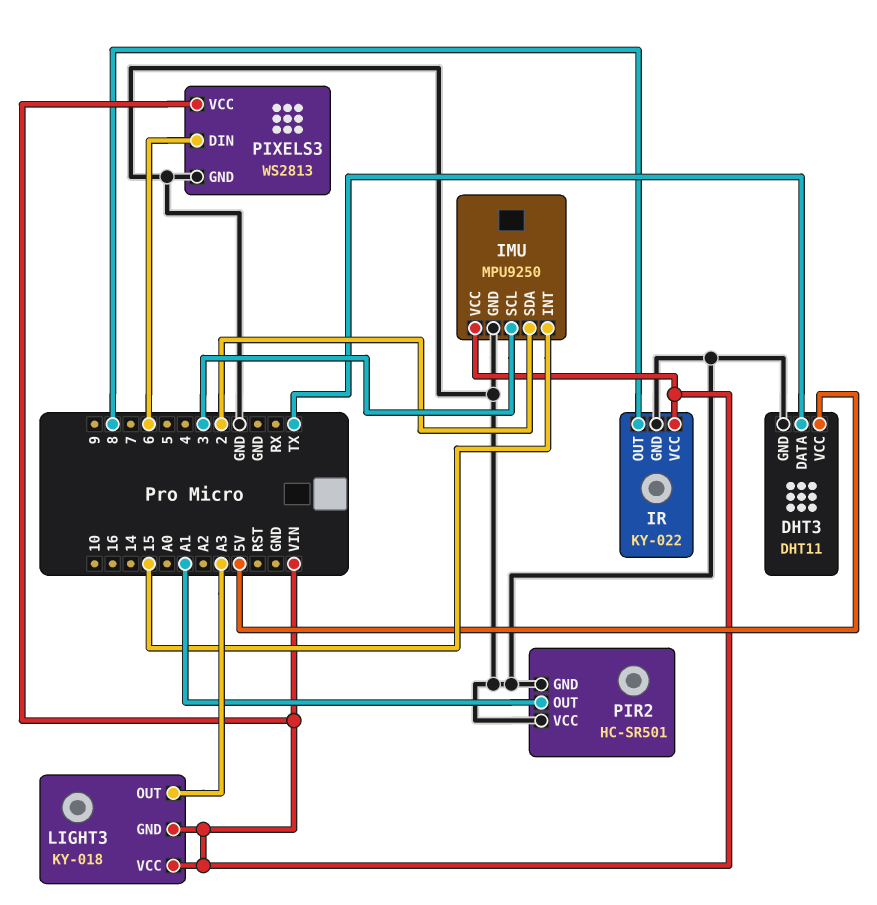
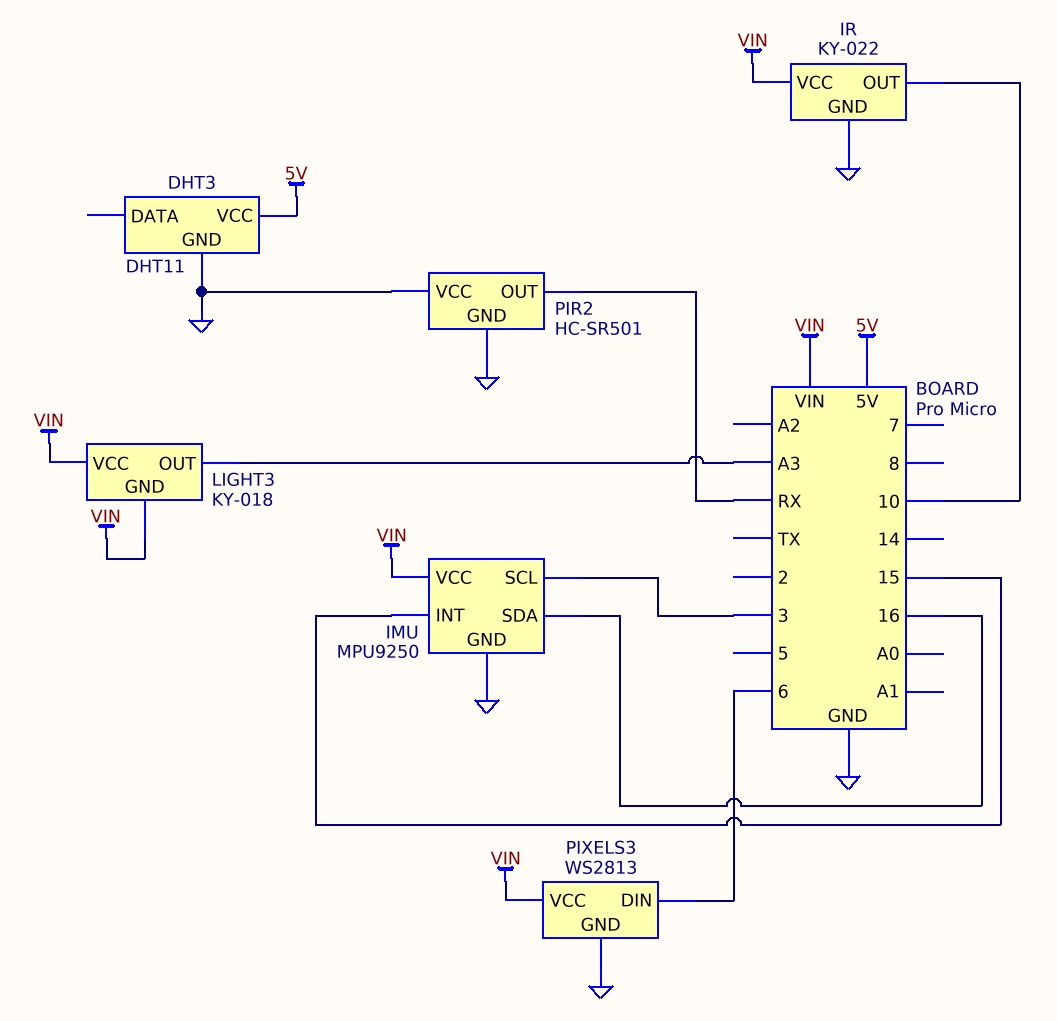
DHT3 pin DATA: TX -> none
IMU pin SDA: 2 -> 16
IR pin OUT: 8 -> 10
PIR2 pin OUT: A1 -> RX

